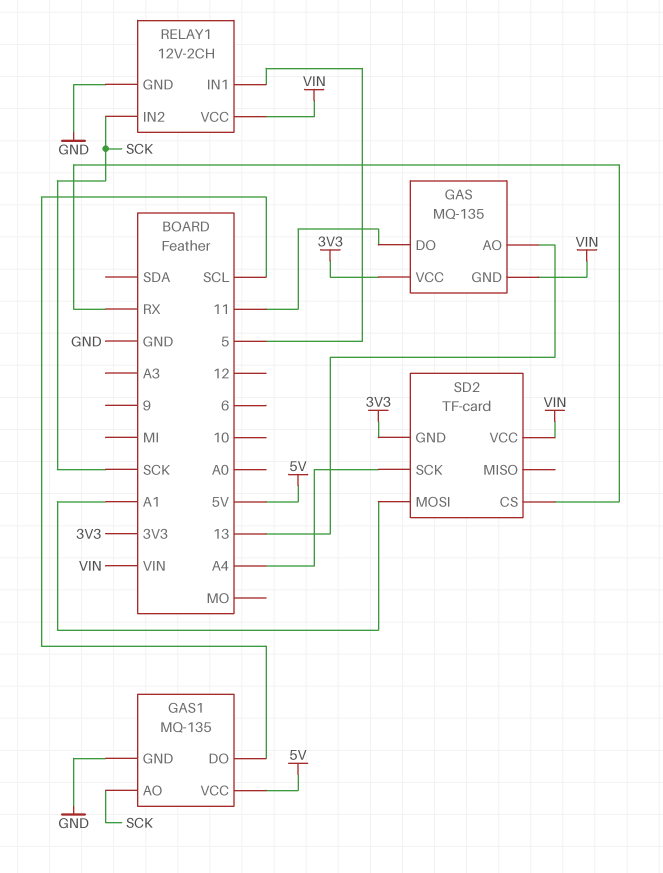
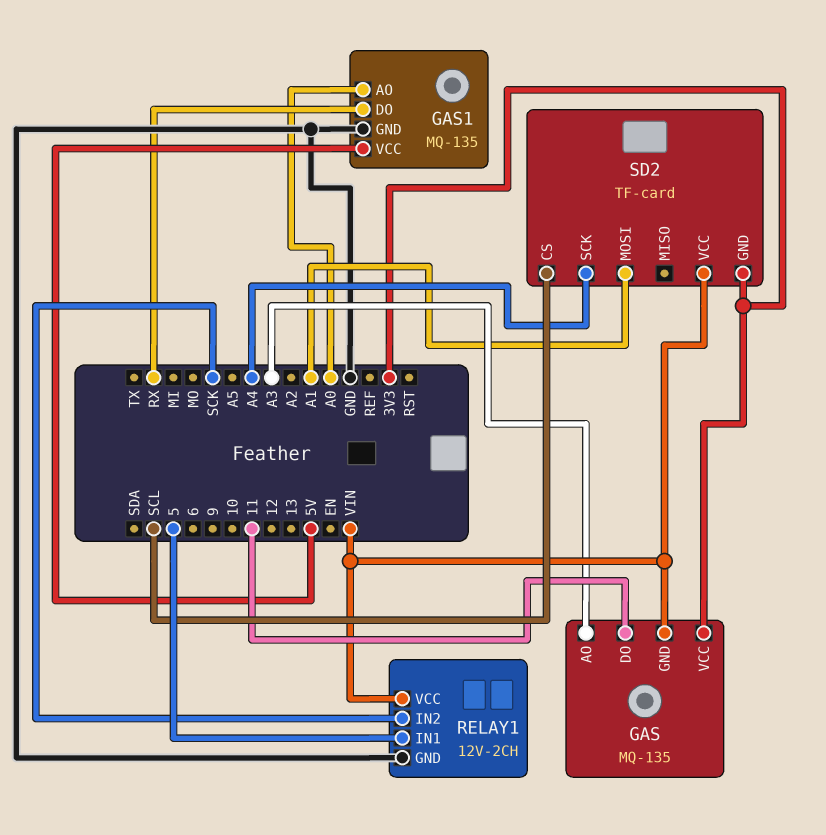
GAS pin AO: 13 -> A3
GAS1 pin AO: SCK -> A0
GAS1 pin DO: SCL -> RX
SD2 pin CS: RX -> SCL

